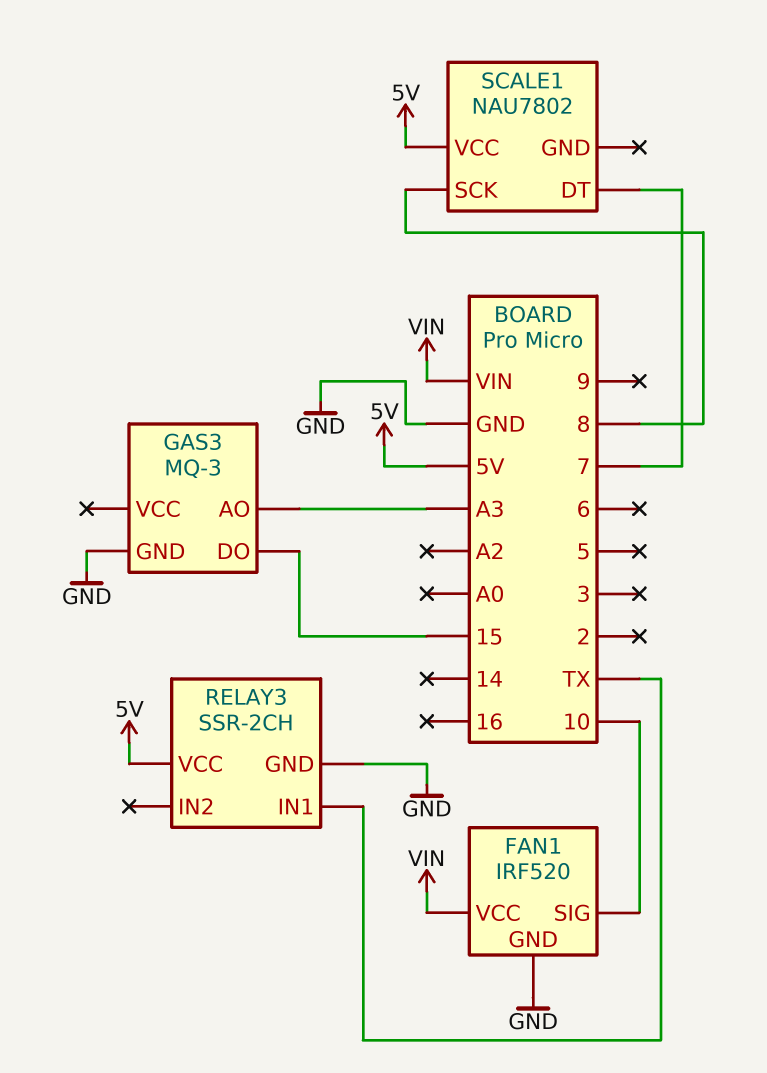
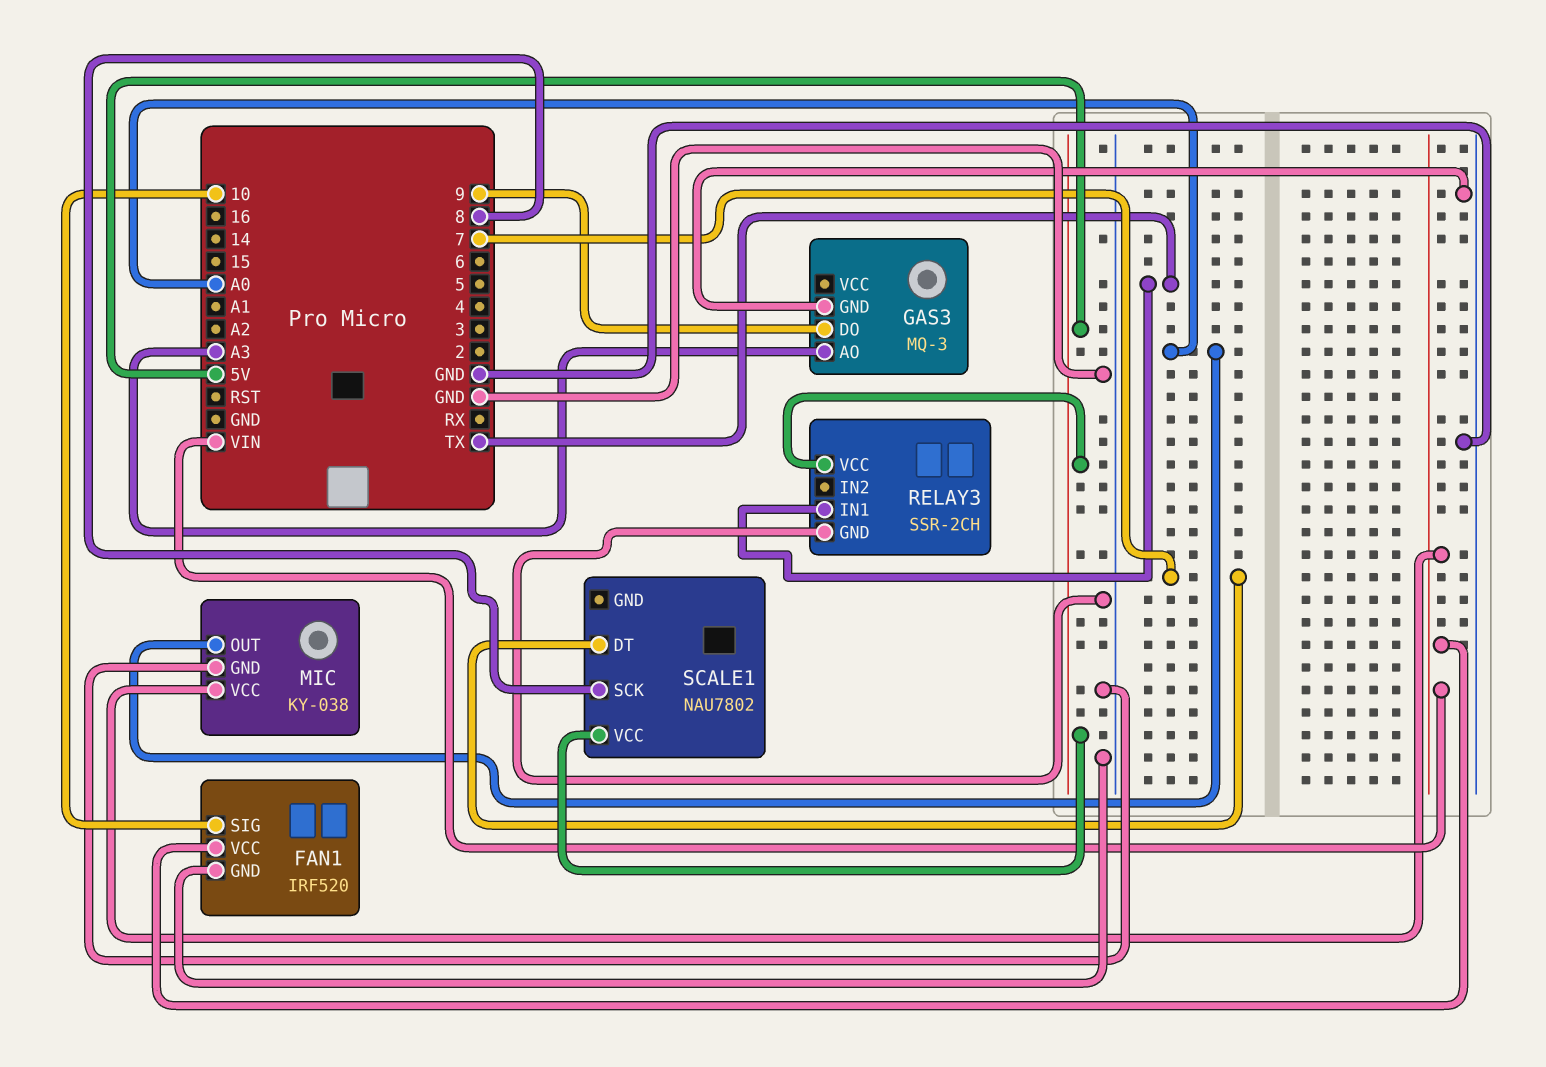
GAS3 pin DO: 15 -> 9
MIC: none -> KY-038
MIC pin GND: none -> GND
MIC pin OUT: none -> A0
MIC pin VCC: none -> VIN

